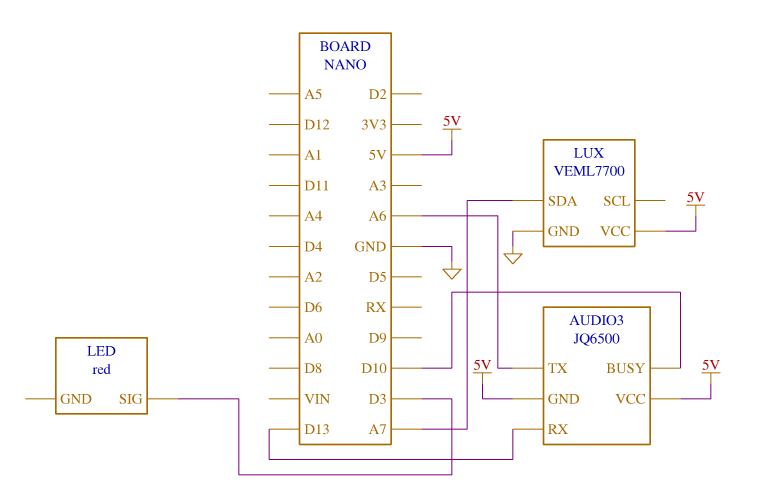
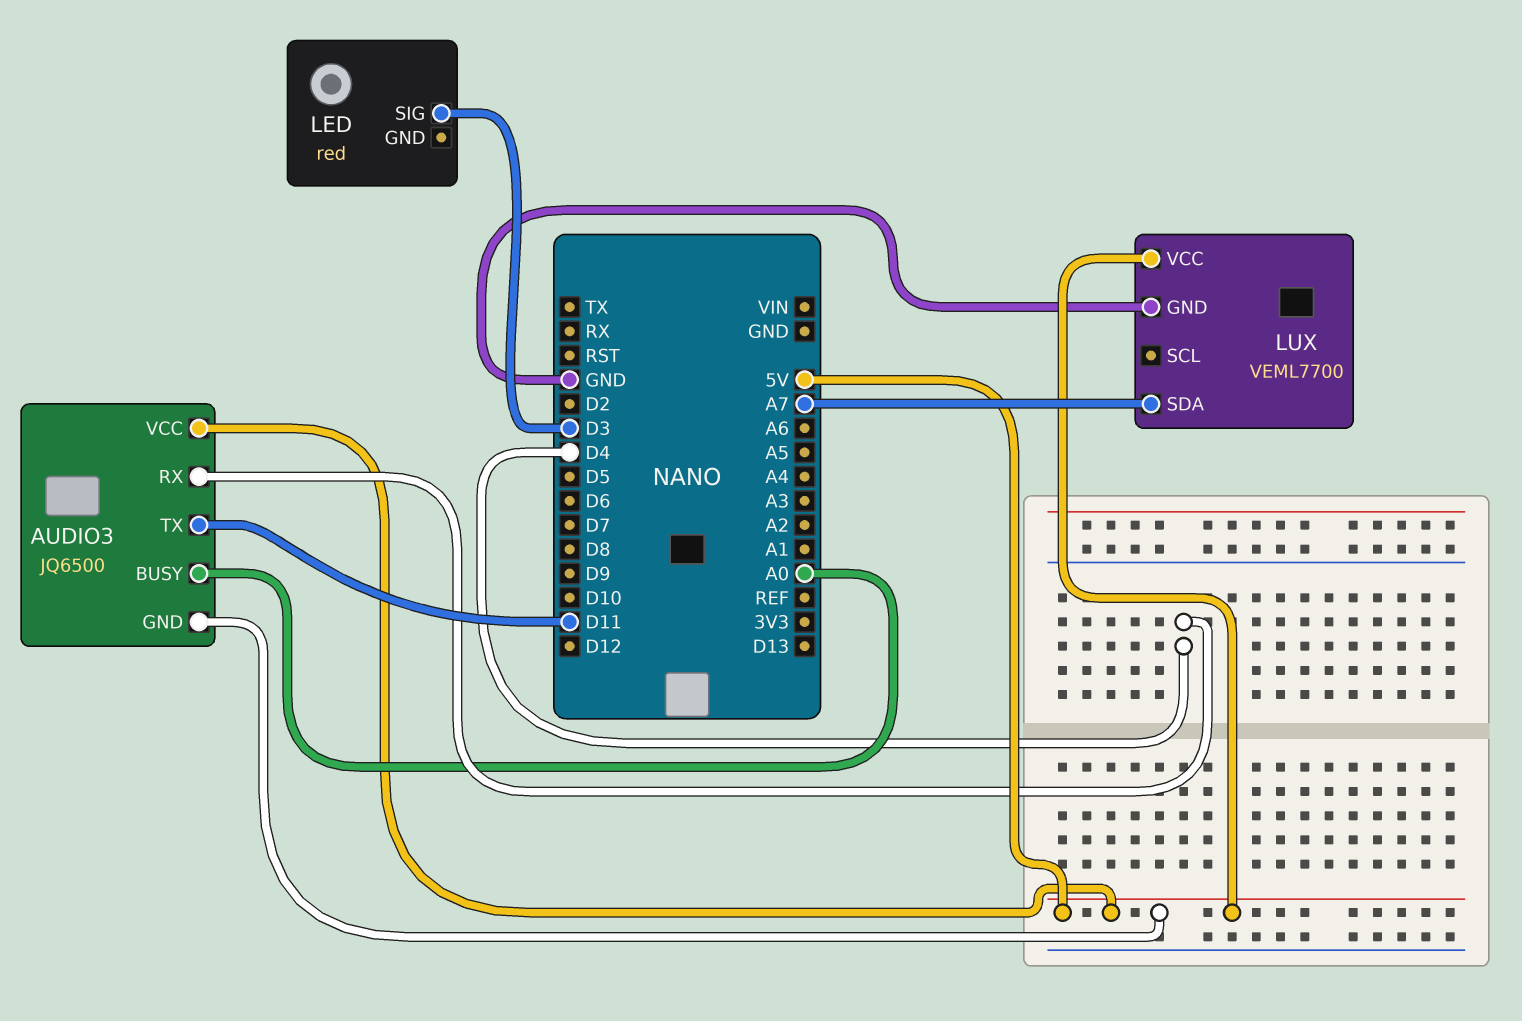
AUDIO3 pin BUSY: D10 -> A0
AUDIO3 pin RX: D13 -> D4
AUDIO3 pin TX: A6 -> D11

